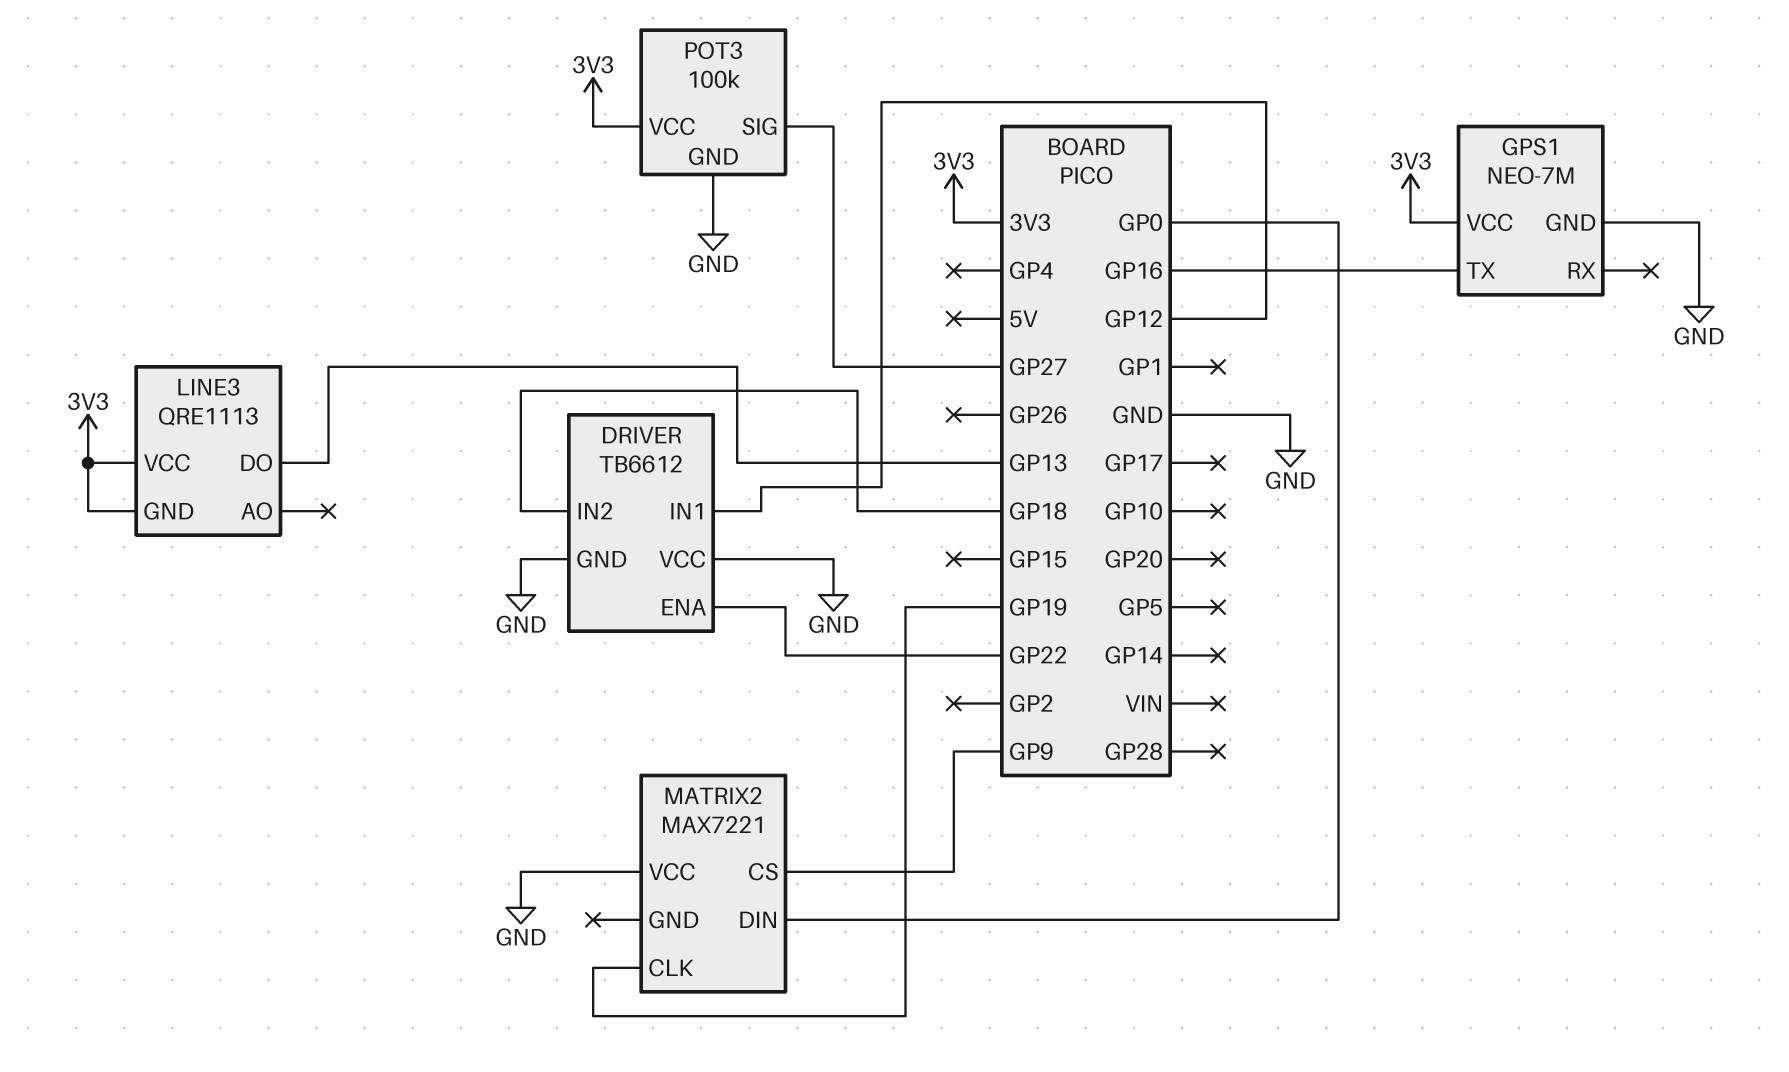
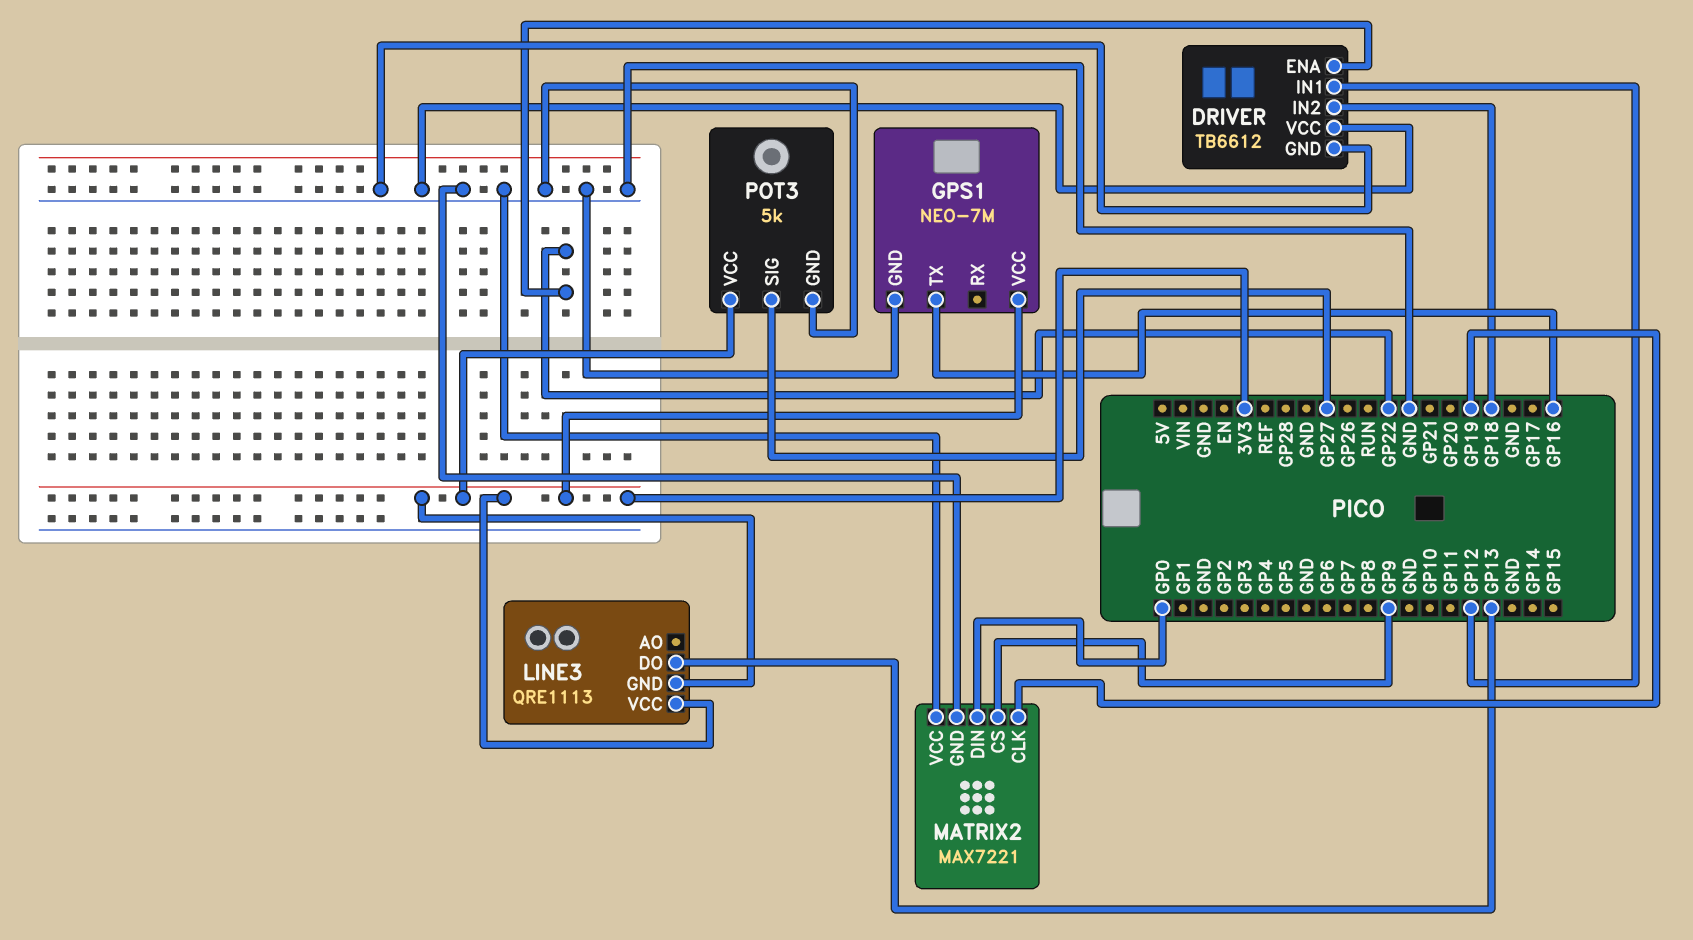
MATRIX2 pin GND: none -> GND
POT3: 100k -> 5k

